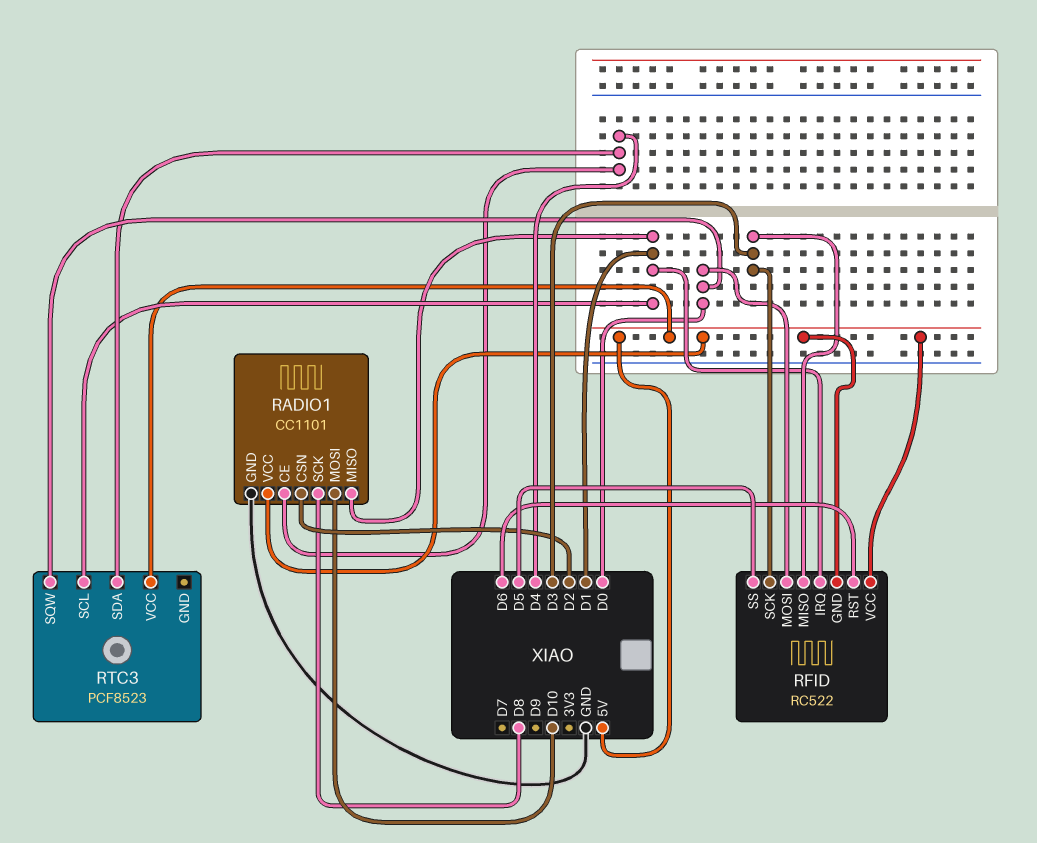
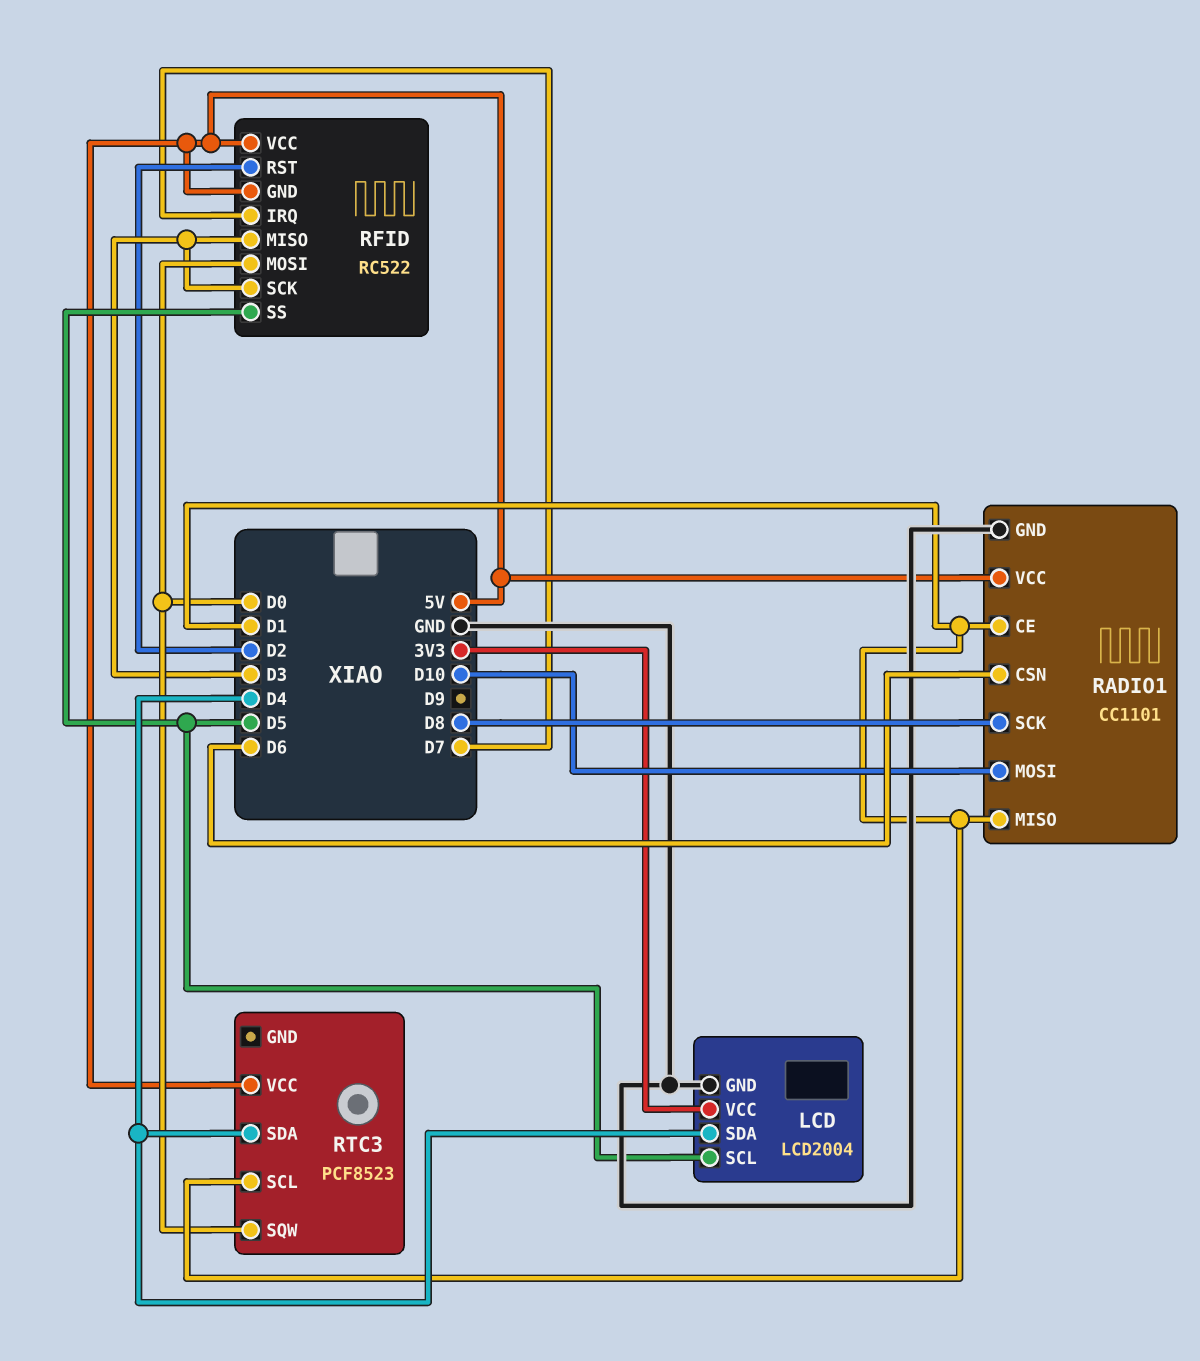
LCD: none -> LCD2004
LCD pin GND: none -> GND
LCD pin SCL: none -> D5
LCD pin SDA: none -> D4
LCD pin VCC: none -> 3V3
RADIO1 pin CE: D4 -> D1
RADIO1 pin CSN: D2 -> D6
RFID pin IRQ: D1 -> D7
RFID pin RST: D6 -> D2

